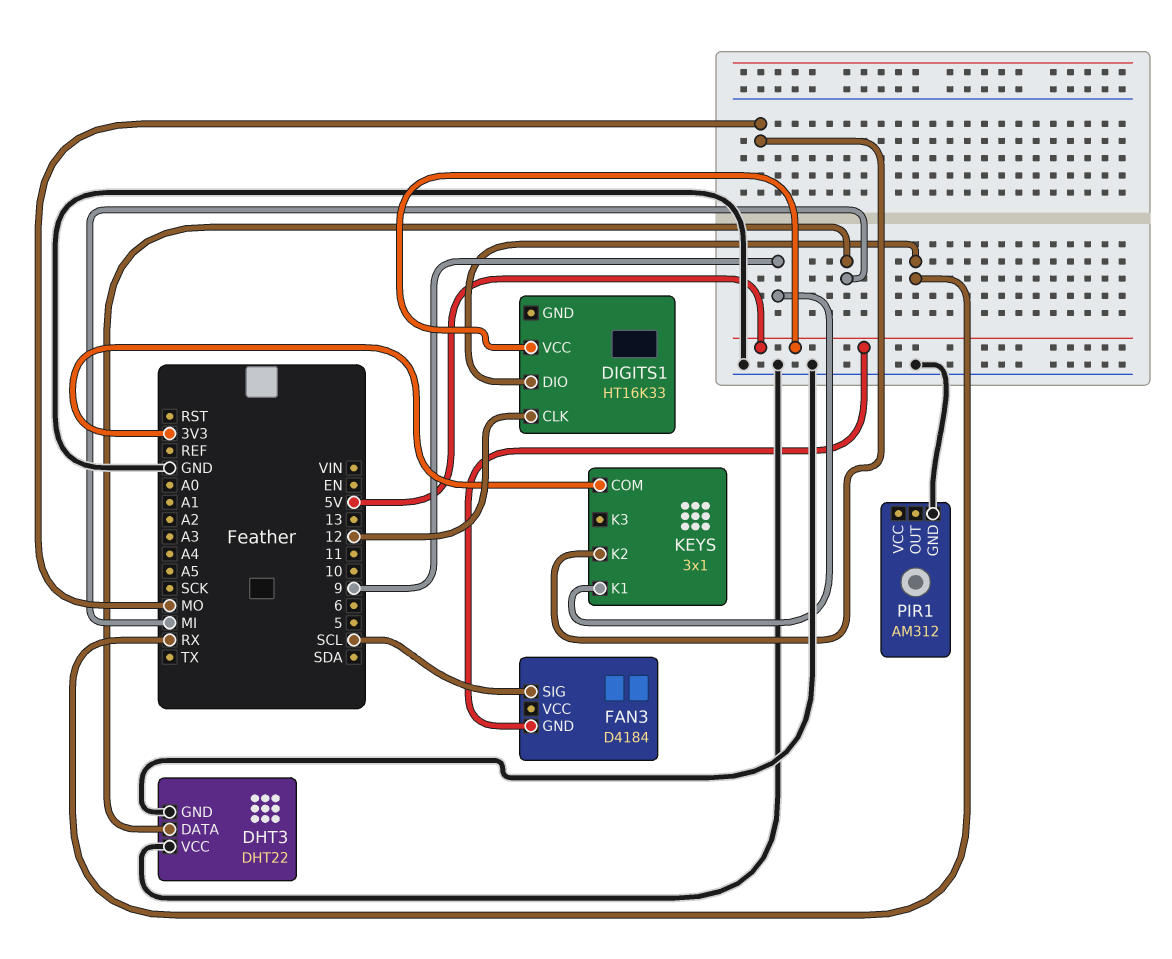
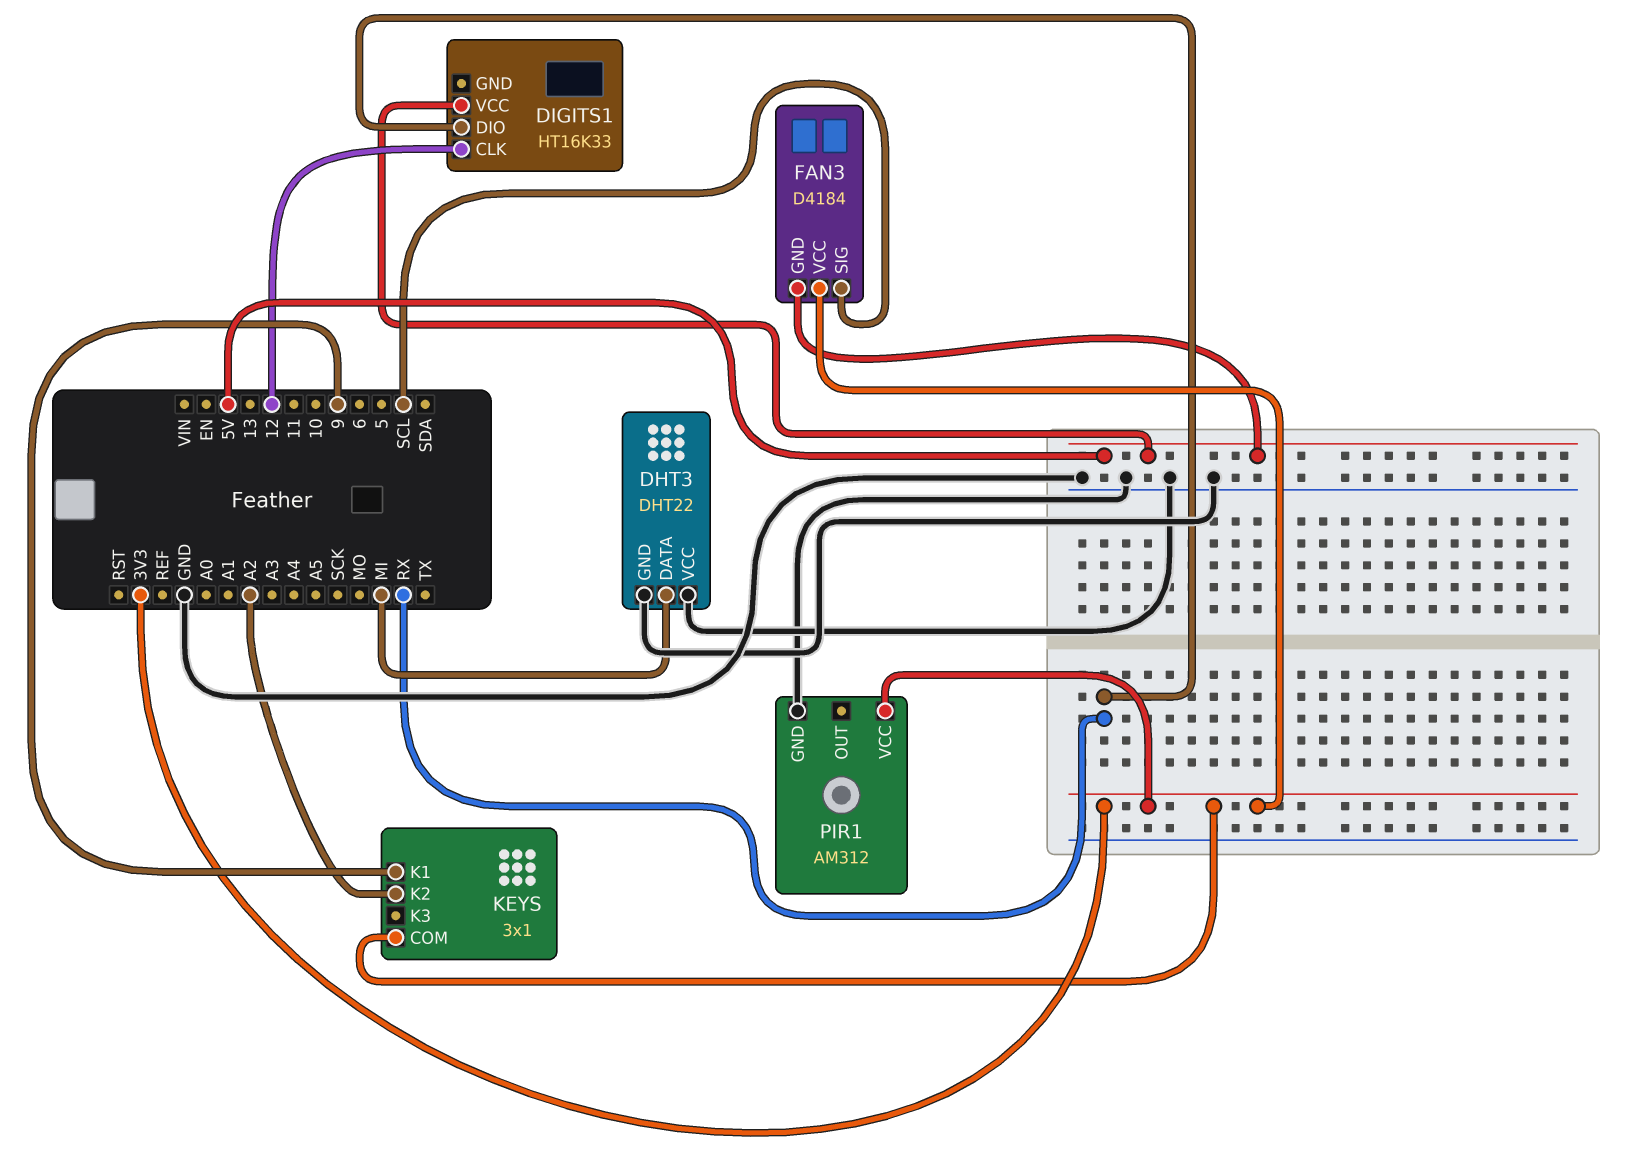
FAN3 pin VCC: none -> 3V3
KEYS pin K2: MO -> A2
PIR1 pin VCC: none -> 3V3

